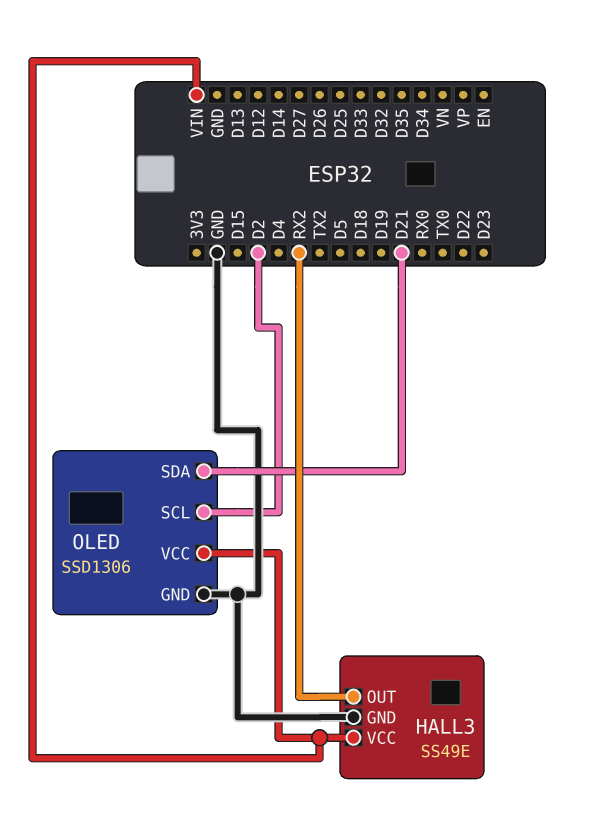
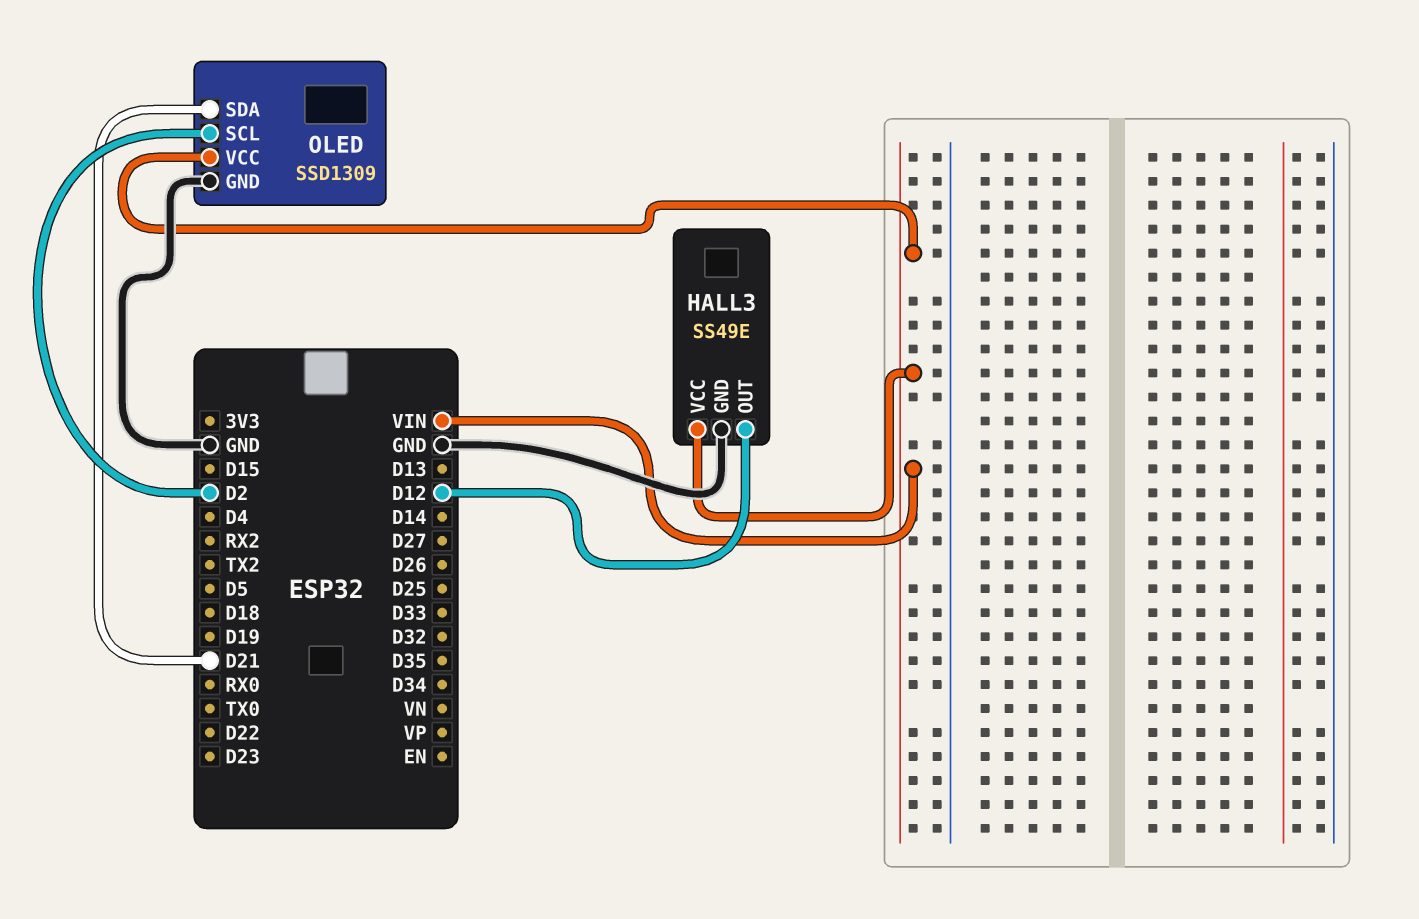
HALL3 pin OUT: RX2 -> D12
OLED: SSD1306 -> SSD1309

